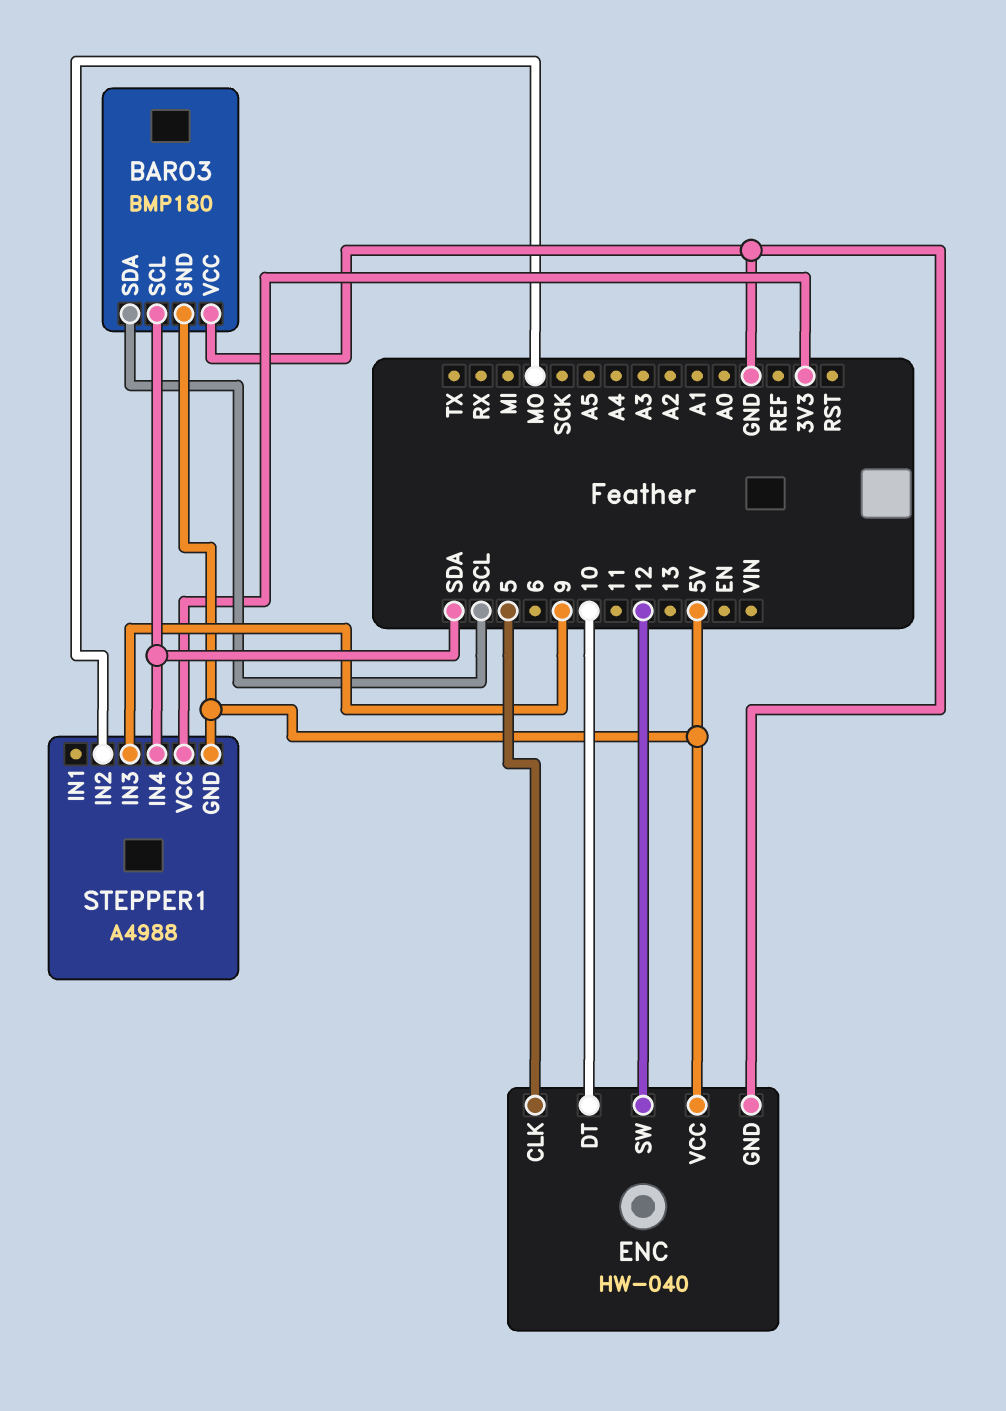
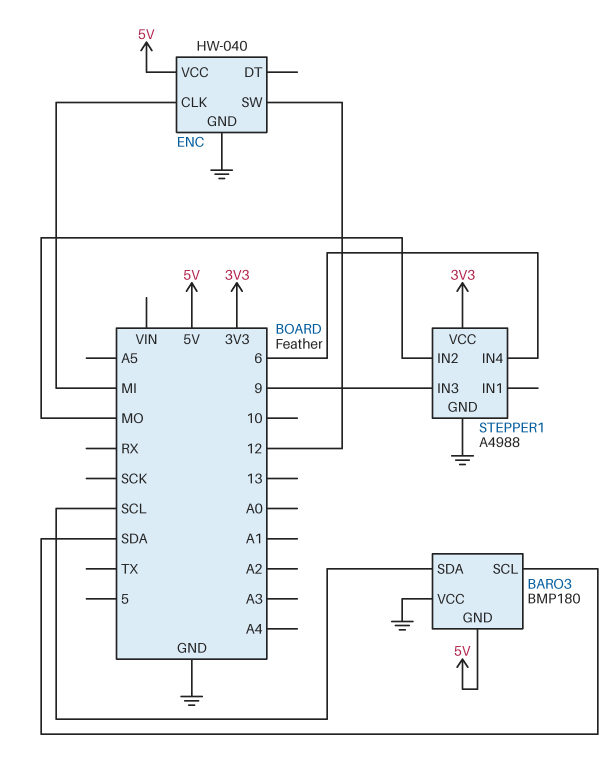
ENC pin CLK: 5 -> MI
ENC pin DT: 10 -> none
STEPPER1 pin GND: 5V -> GND
STEPPER1 pin IN4: SDA -> 6

